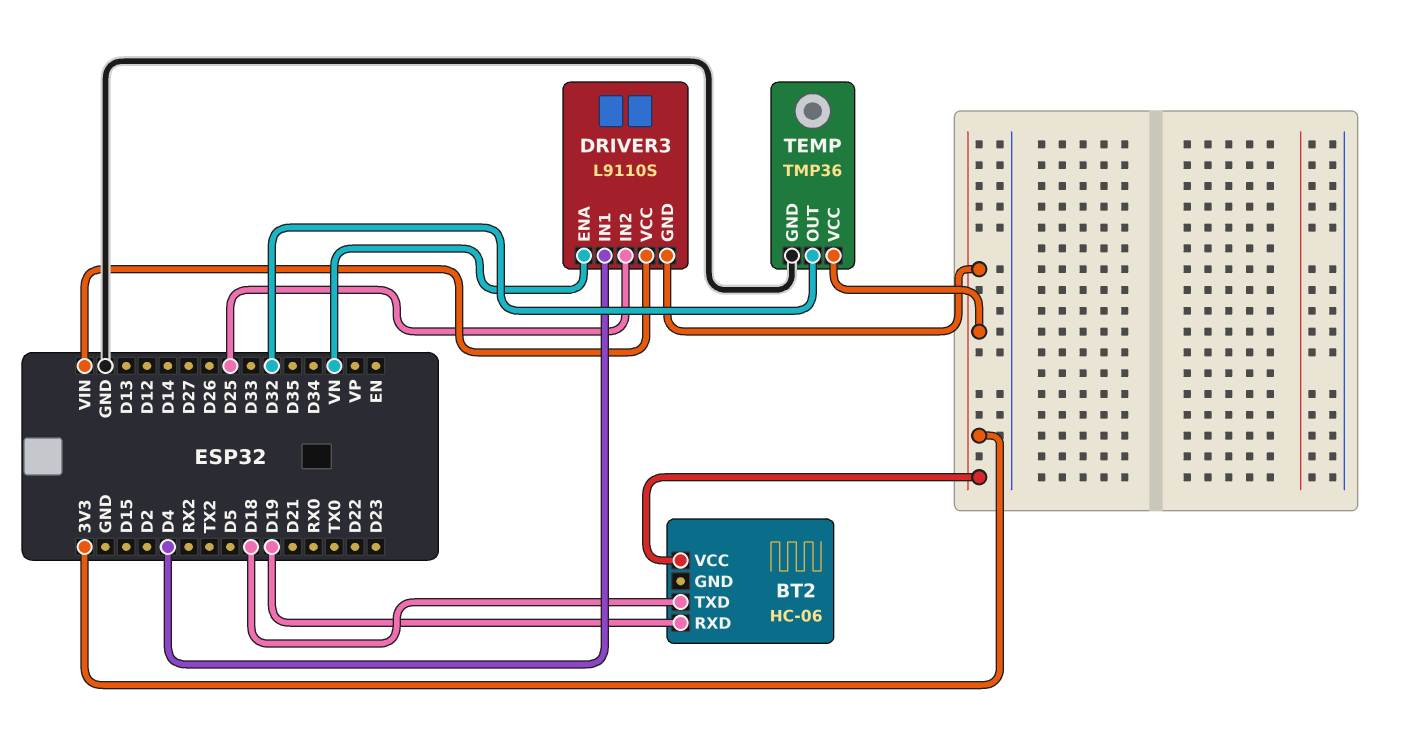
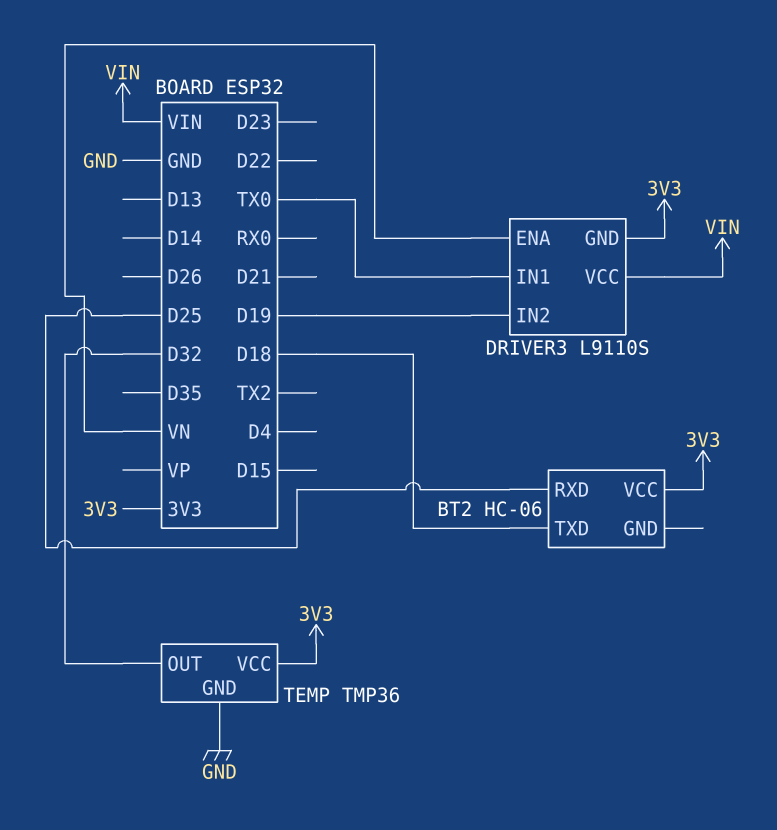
BT2 pin RXD: D19 -> D25
DRIVER3 pin IN1: D4 -> TX0
DRIVER3 pin IN2: D25 -> D19

